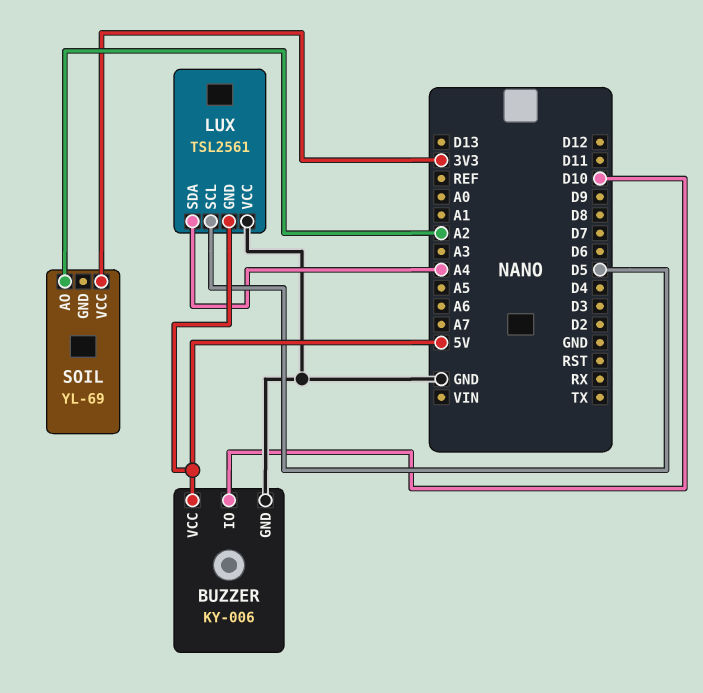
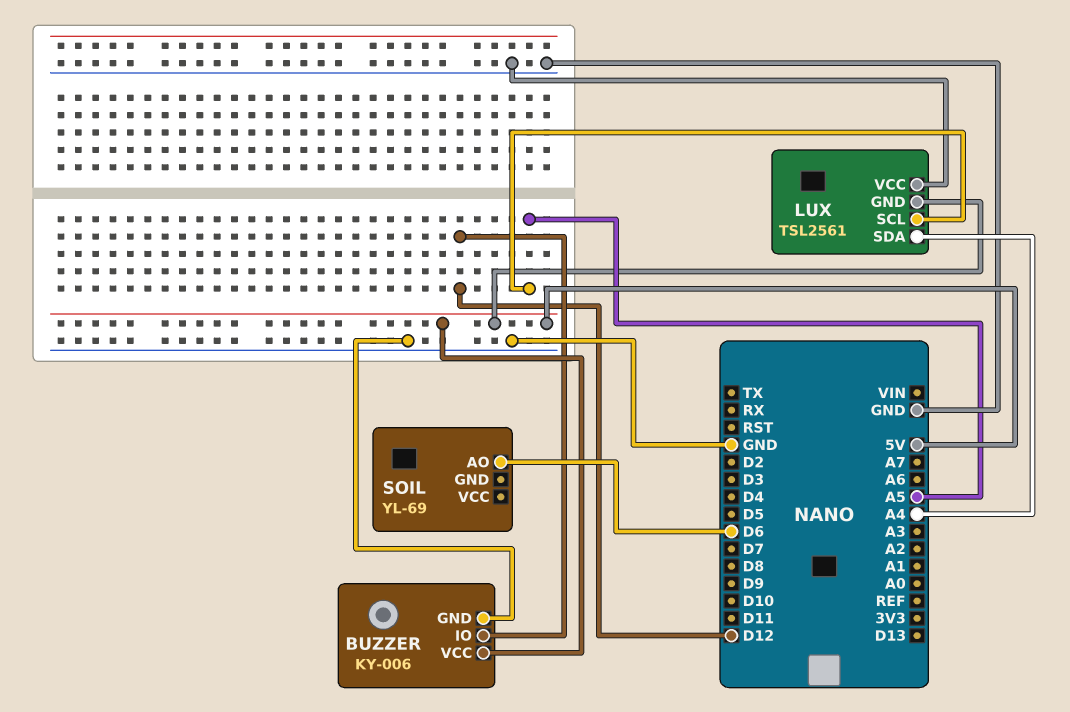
BUZZER pin IO: D10 -> D12
LUX pin SCL: D5 -> A5
SOIL pin AO: A2 -> D6
SOIL pin VCC: 3V3 -> none

